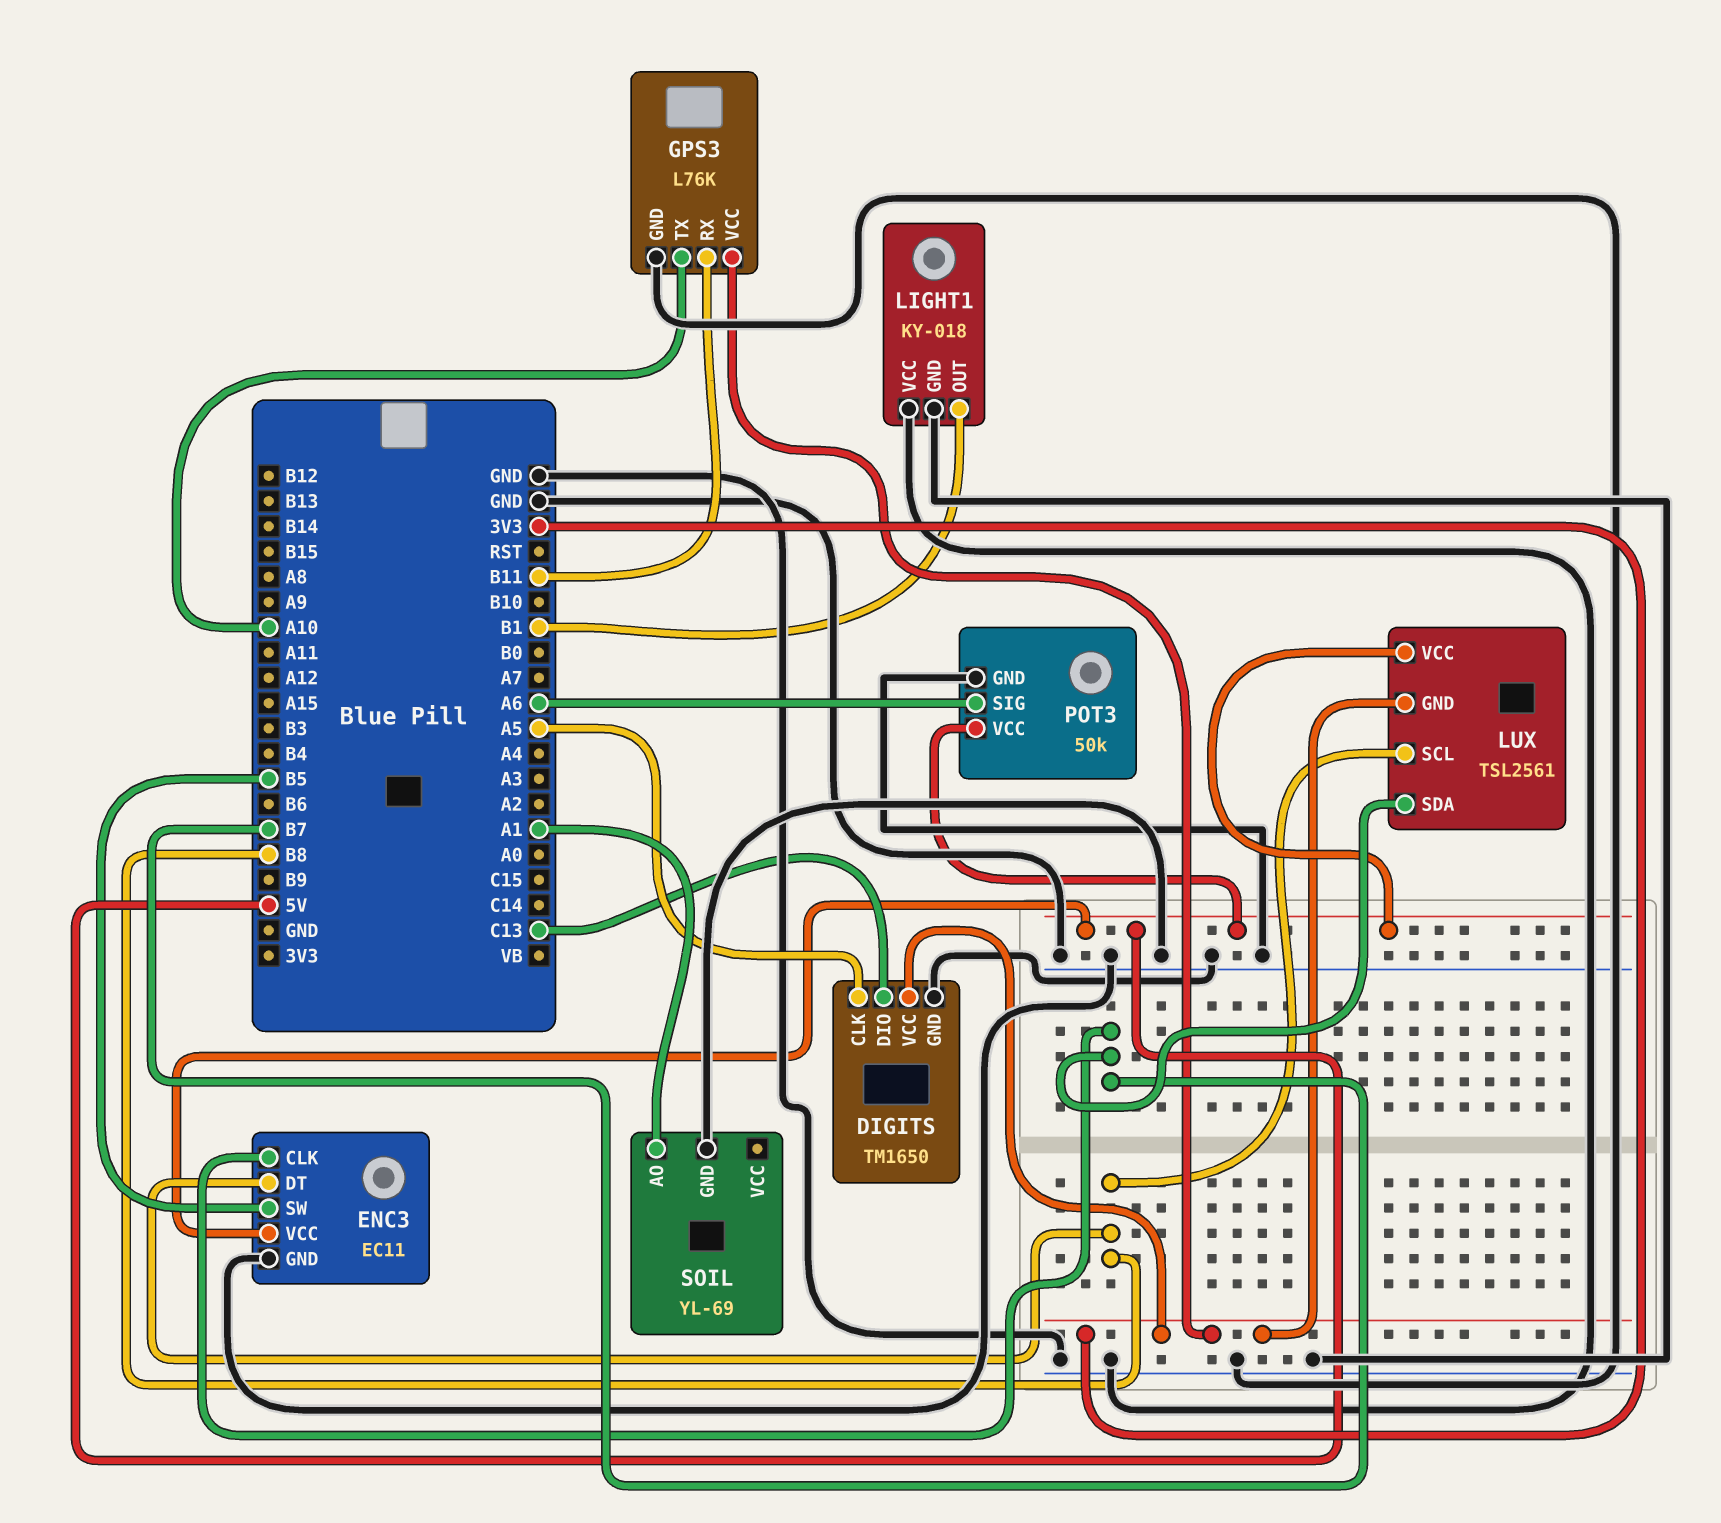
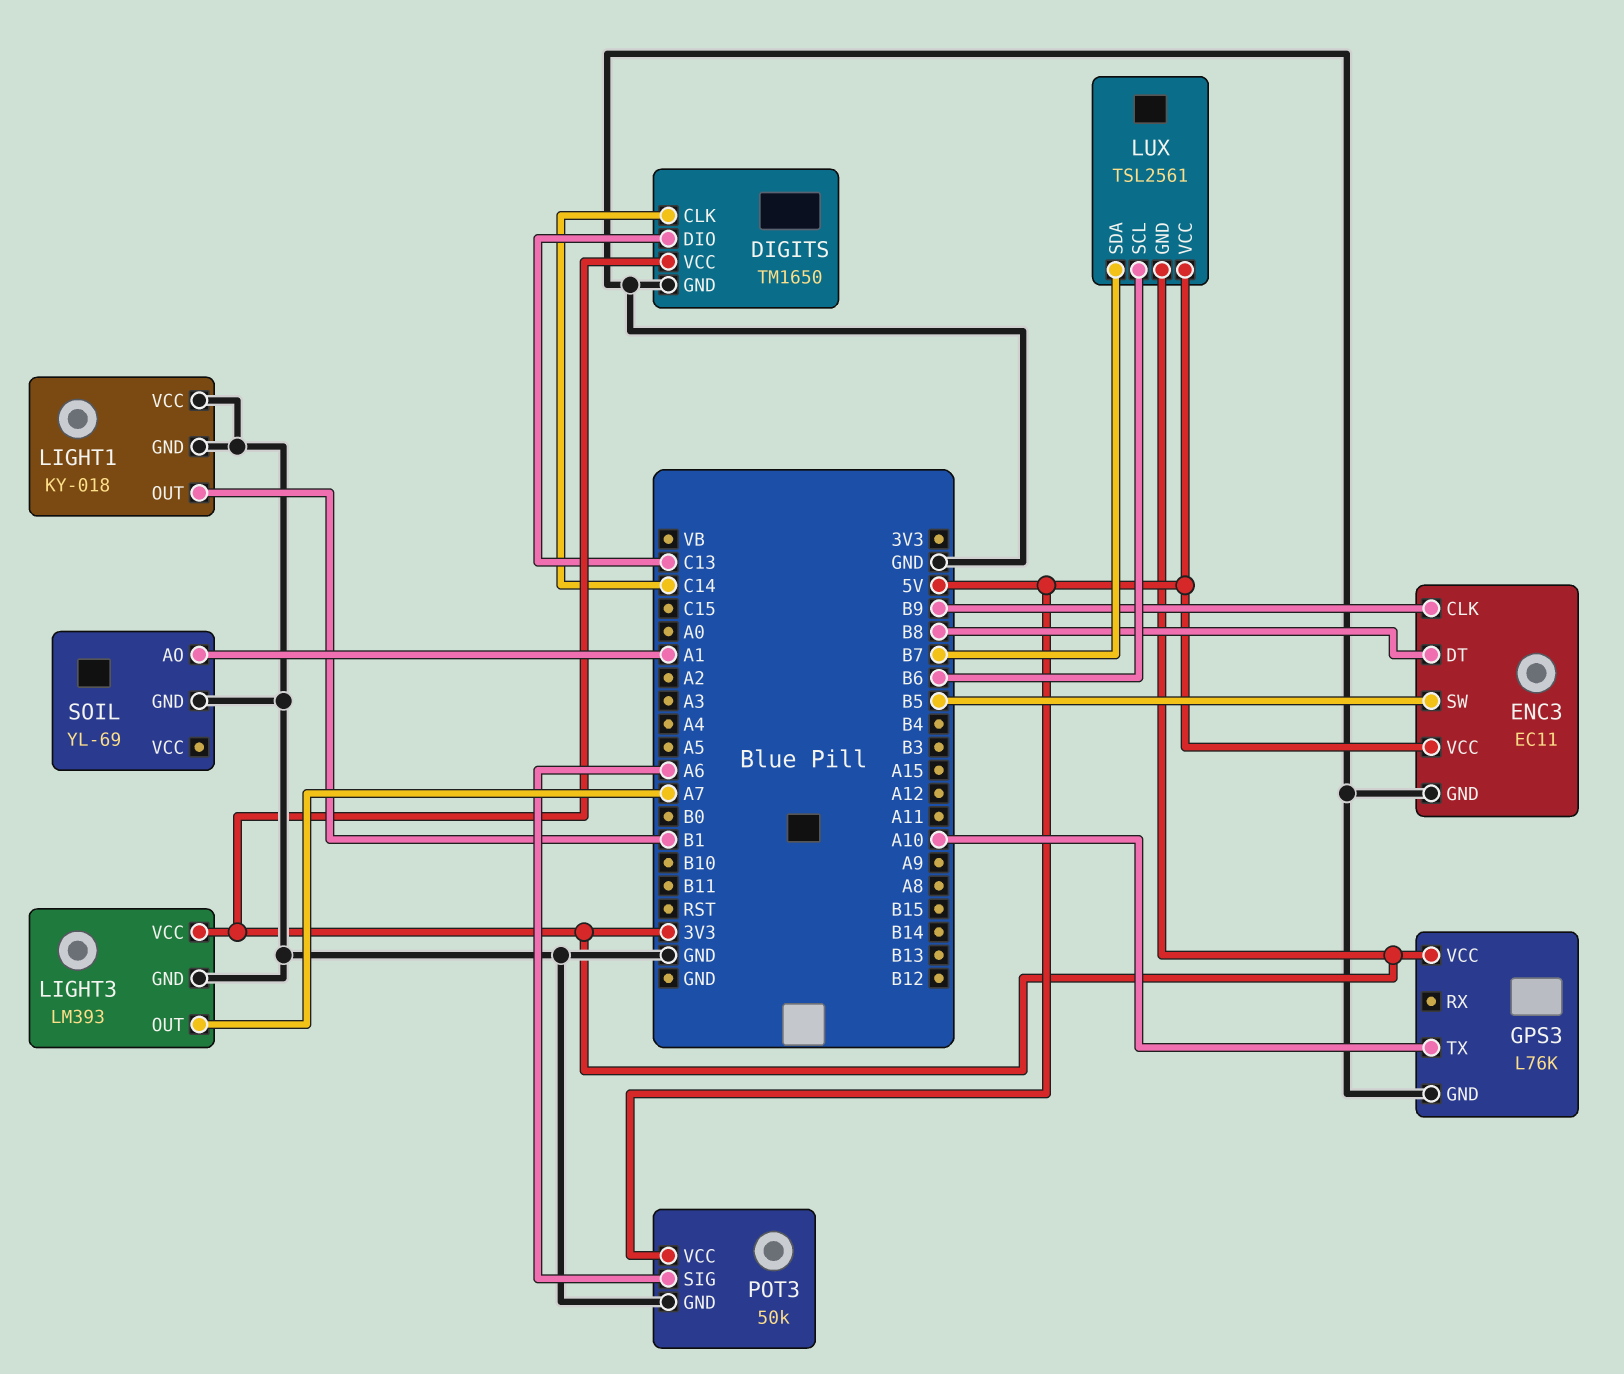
DIGITS pin CLK: A5 -> C14
ENC3 pin CLK: B7 -> B9
GPS3 pin RX: B11 -> none
LIGHT3: none -> LM393
LIGHT3 pin GND: none -> GND
LIGHT3 pin OUT: none -> A7
LIGHT3 pin VCC: none -> 3V3
LUX pin SCL: B8 -> B6

